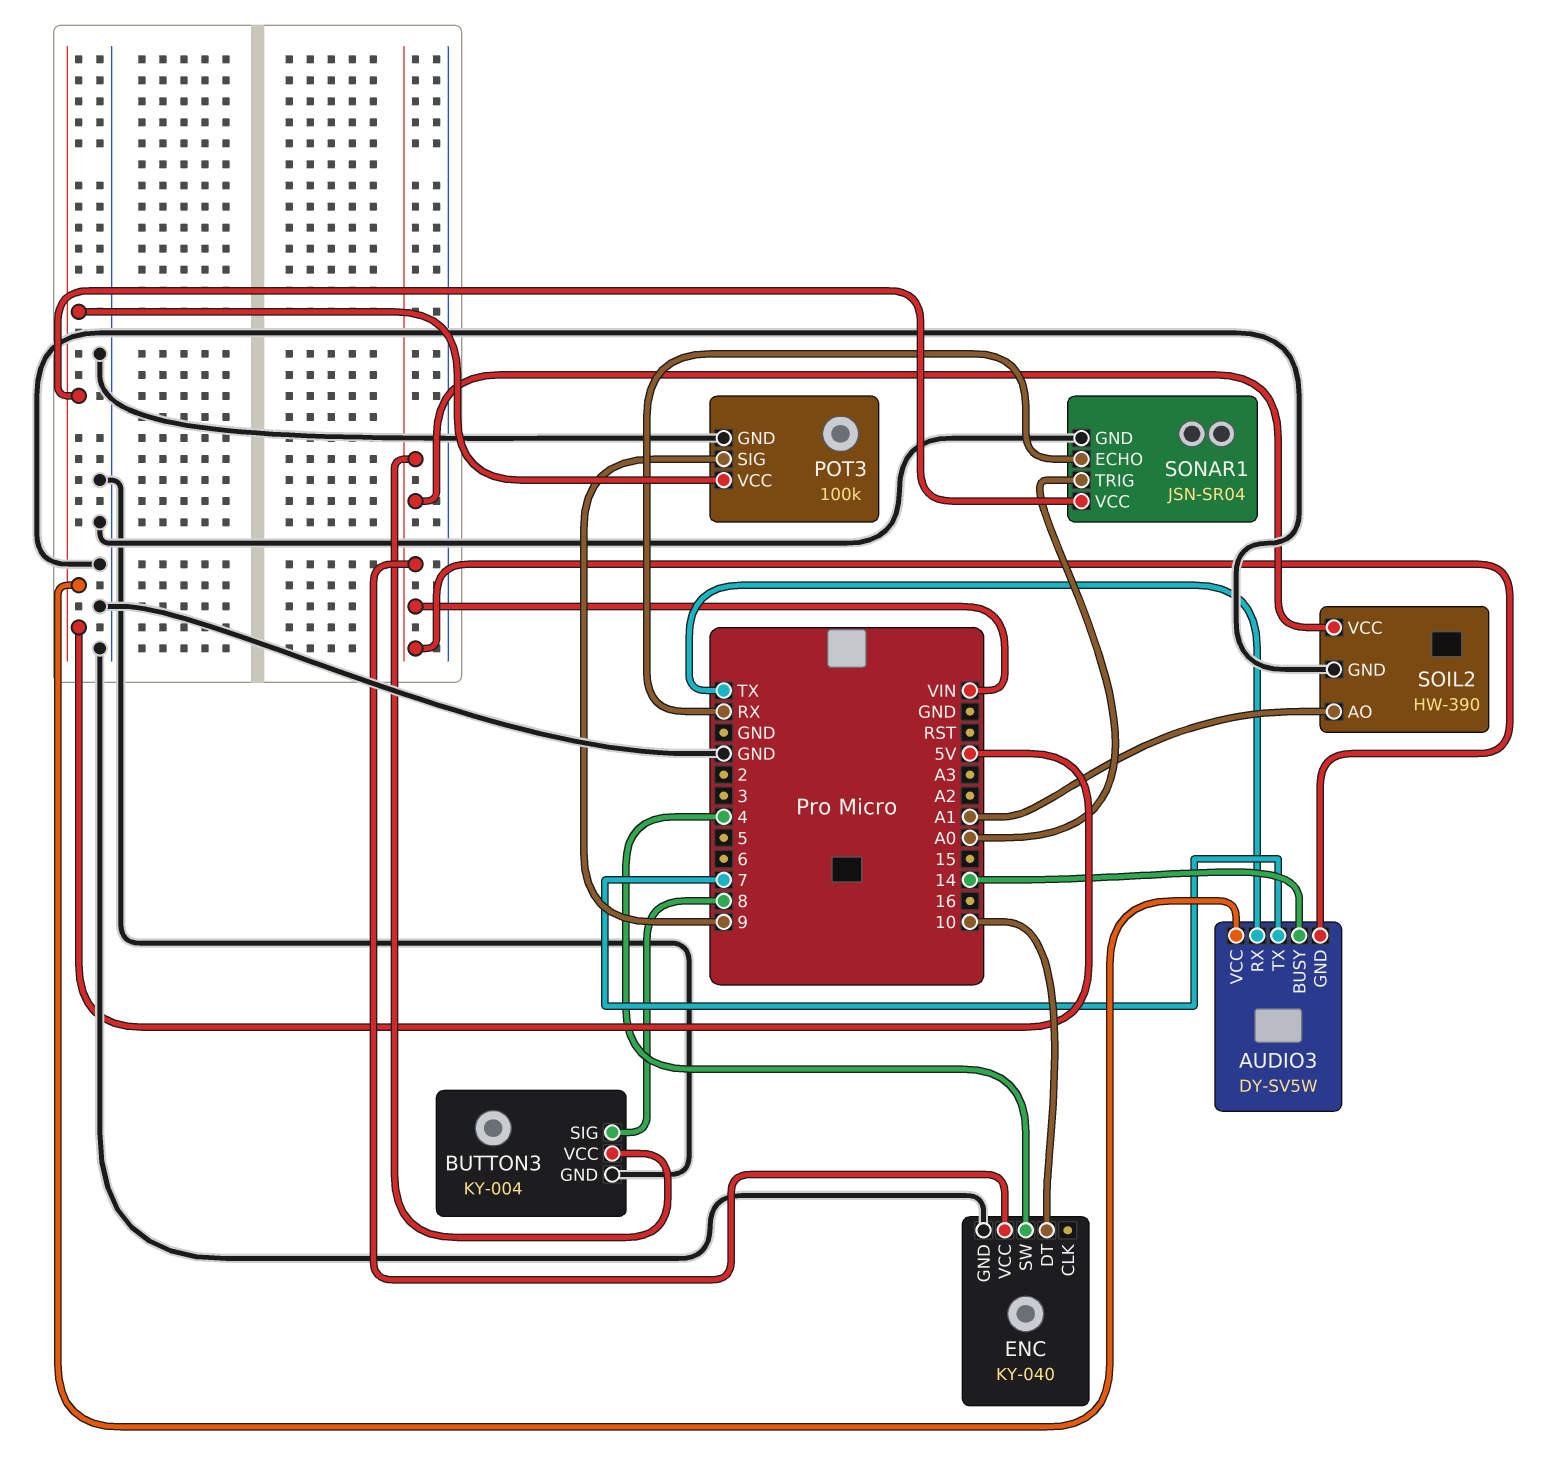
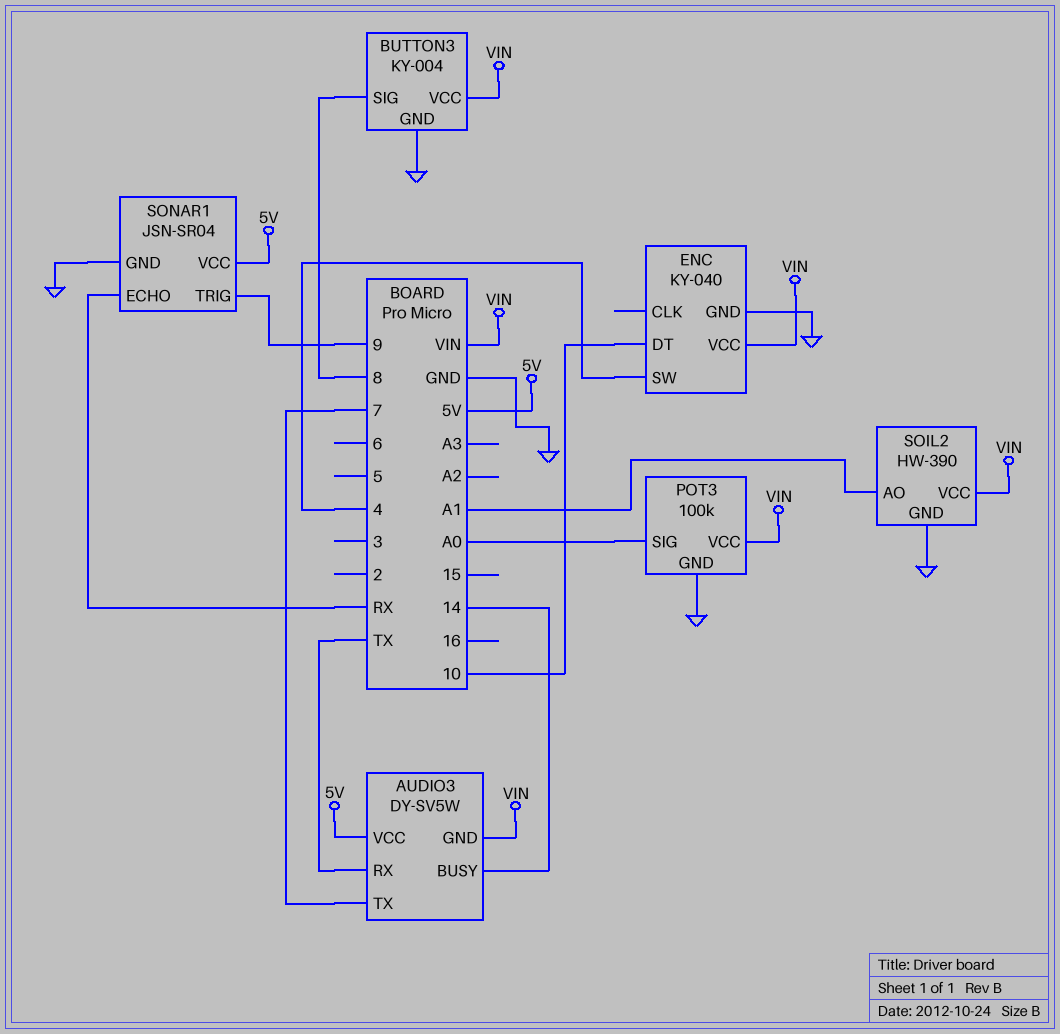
POT3 pin SIG: 9 -> A0
POT3 pin VCC: 5V -> VIN
SONAR1 pin TRIG: A0 -> 9

